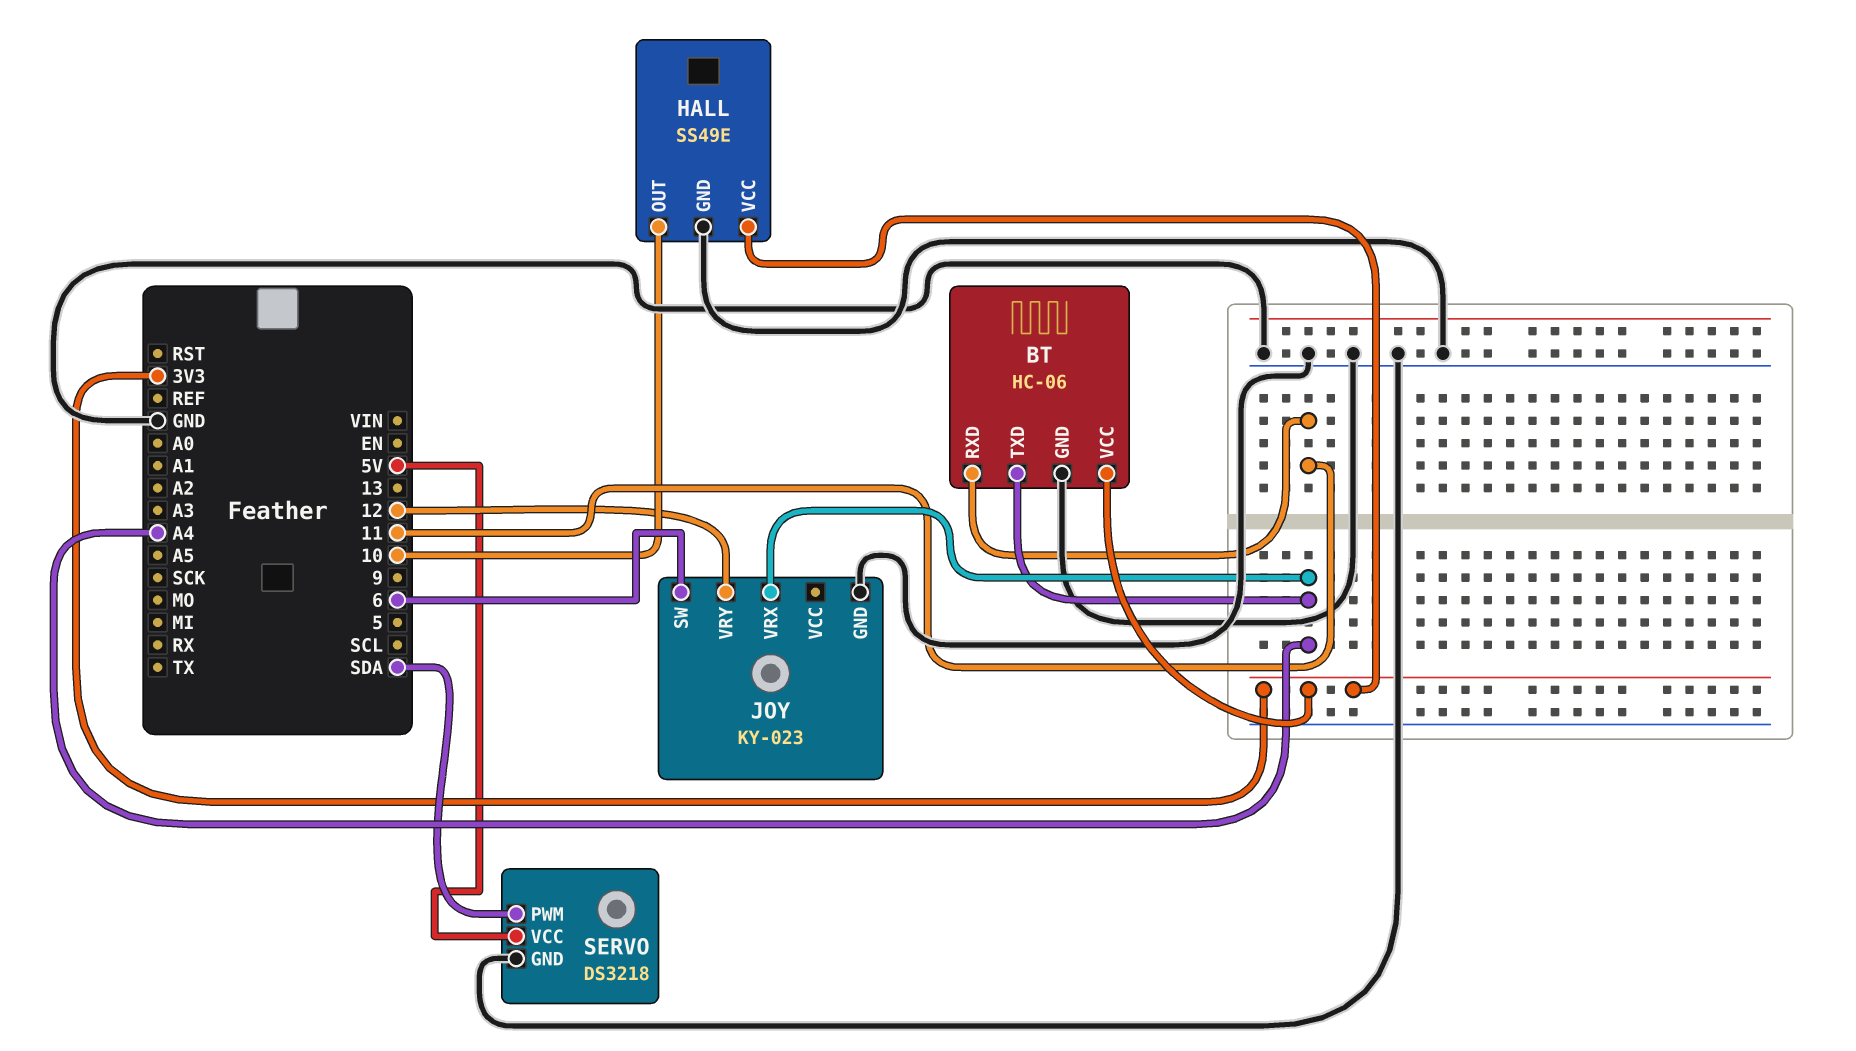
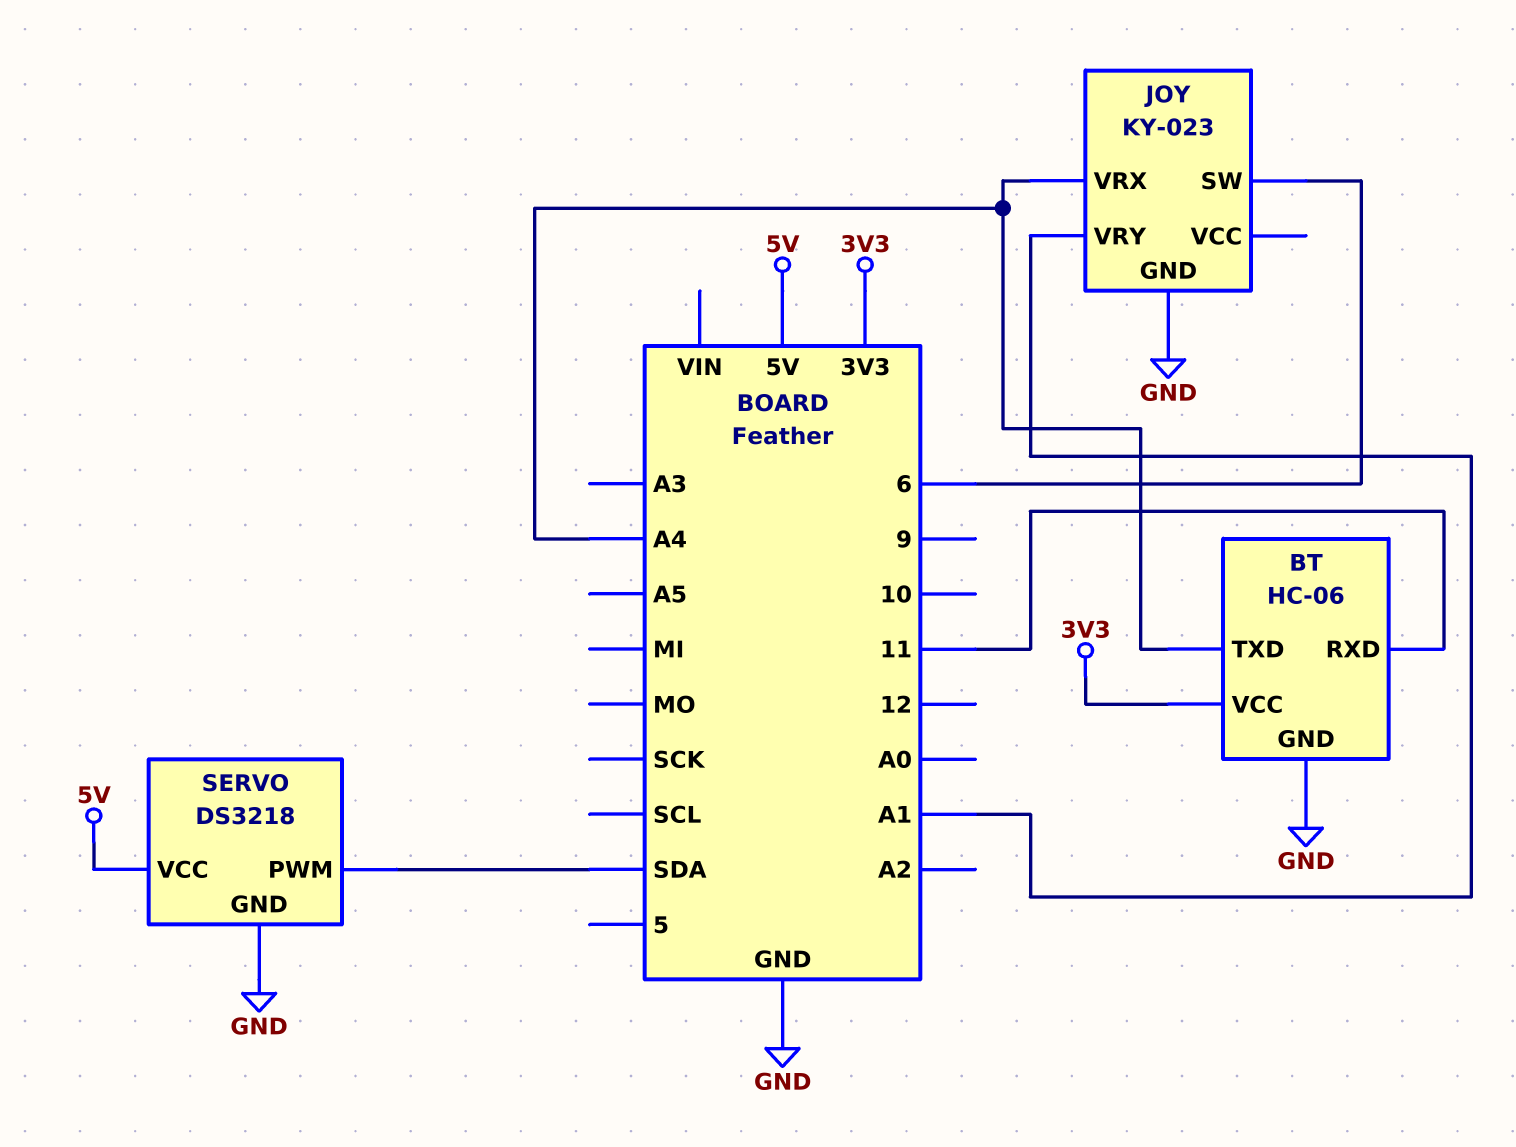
HALL: SS49E -> none
HALL pin GND: GND -> none
HALL pin OUT: 10 -> none
HALL pin VCC: 3V3 -> none
JOY pin VRY: 12 -> A1

